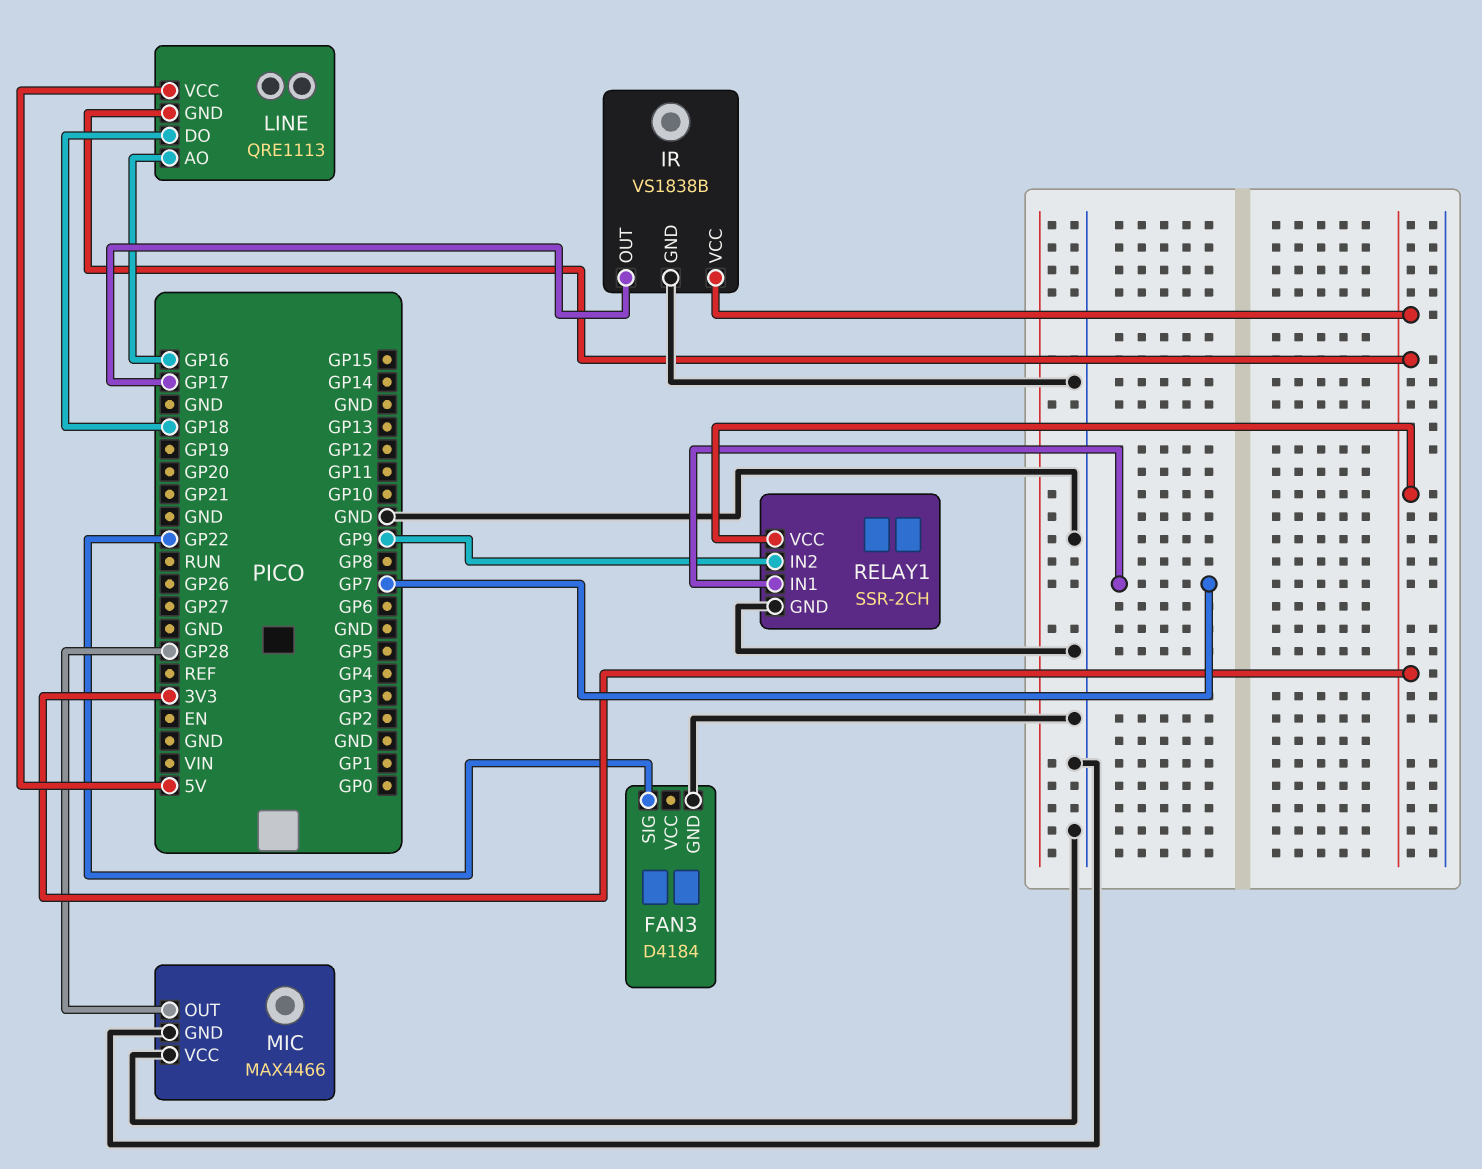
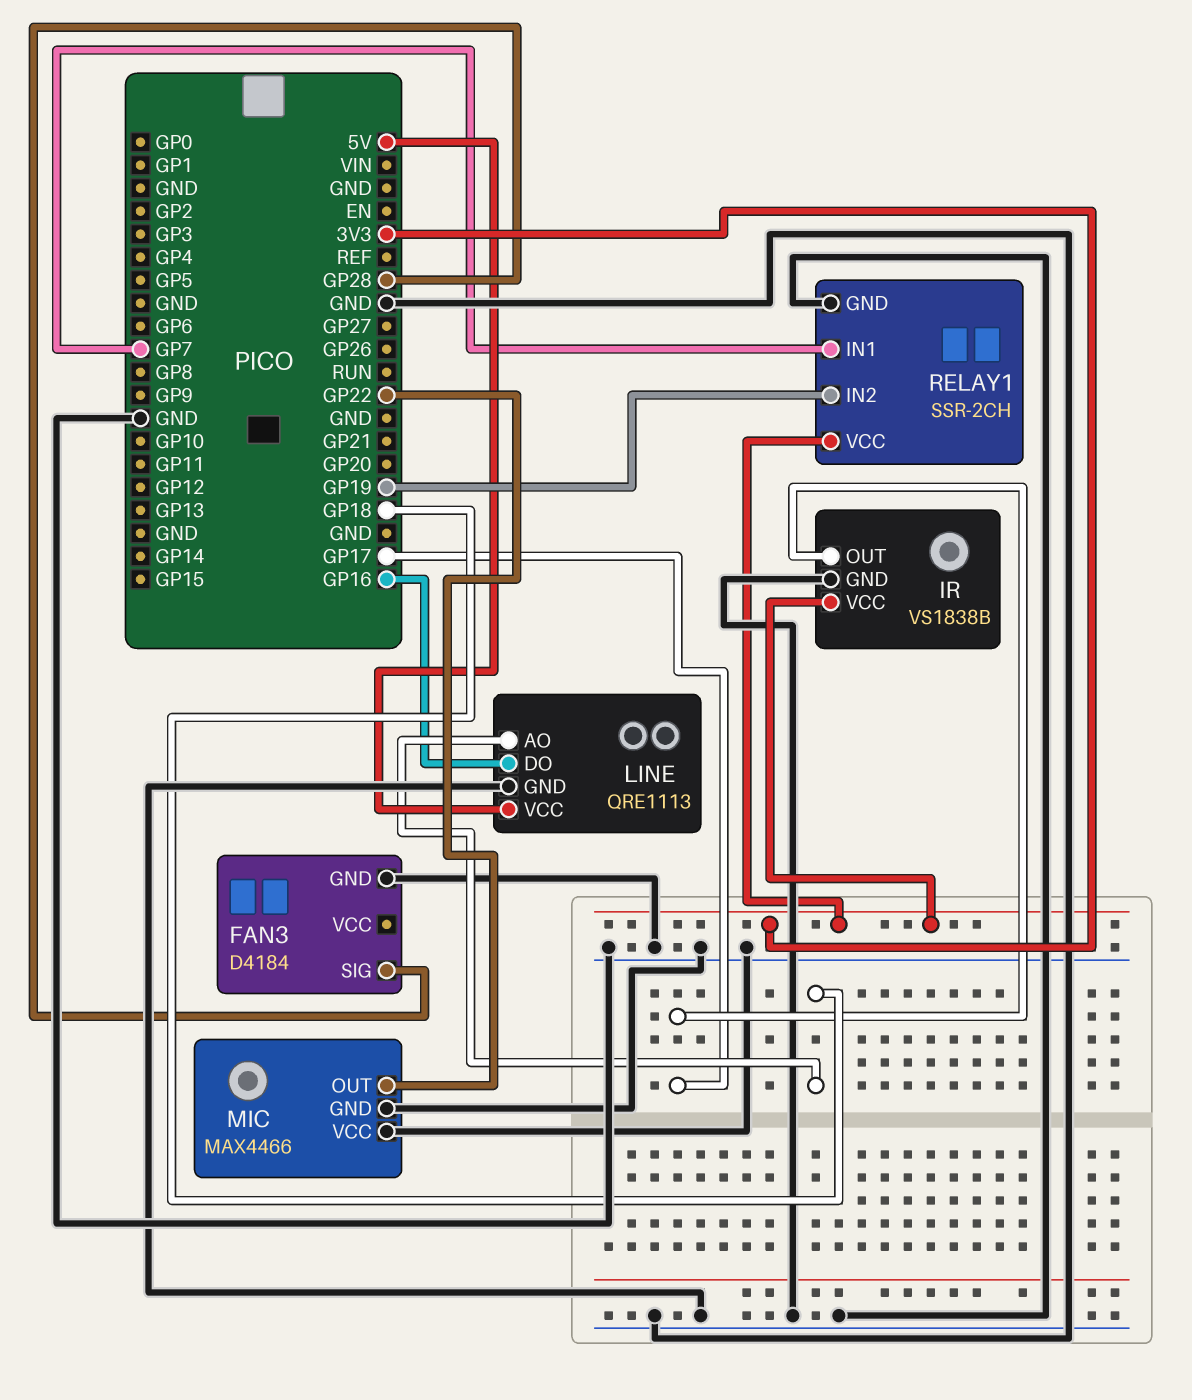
FAN3 pin SIG: GP22 -> GP28
LINE pin AO: GP16 -> GP18
LINE pin DO: GP18 -> GP16
LINE pin GND: 3V3 -> GND
MIC pin OUT: GP28 -> GP22
RELAY1 pin IN2: GP9 -> GP19

